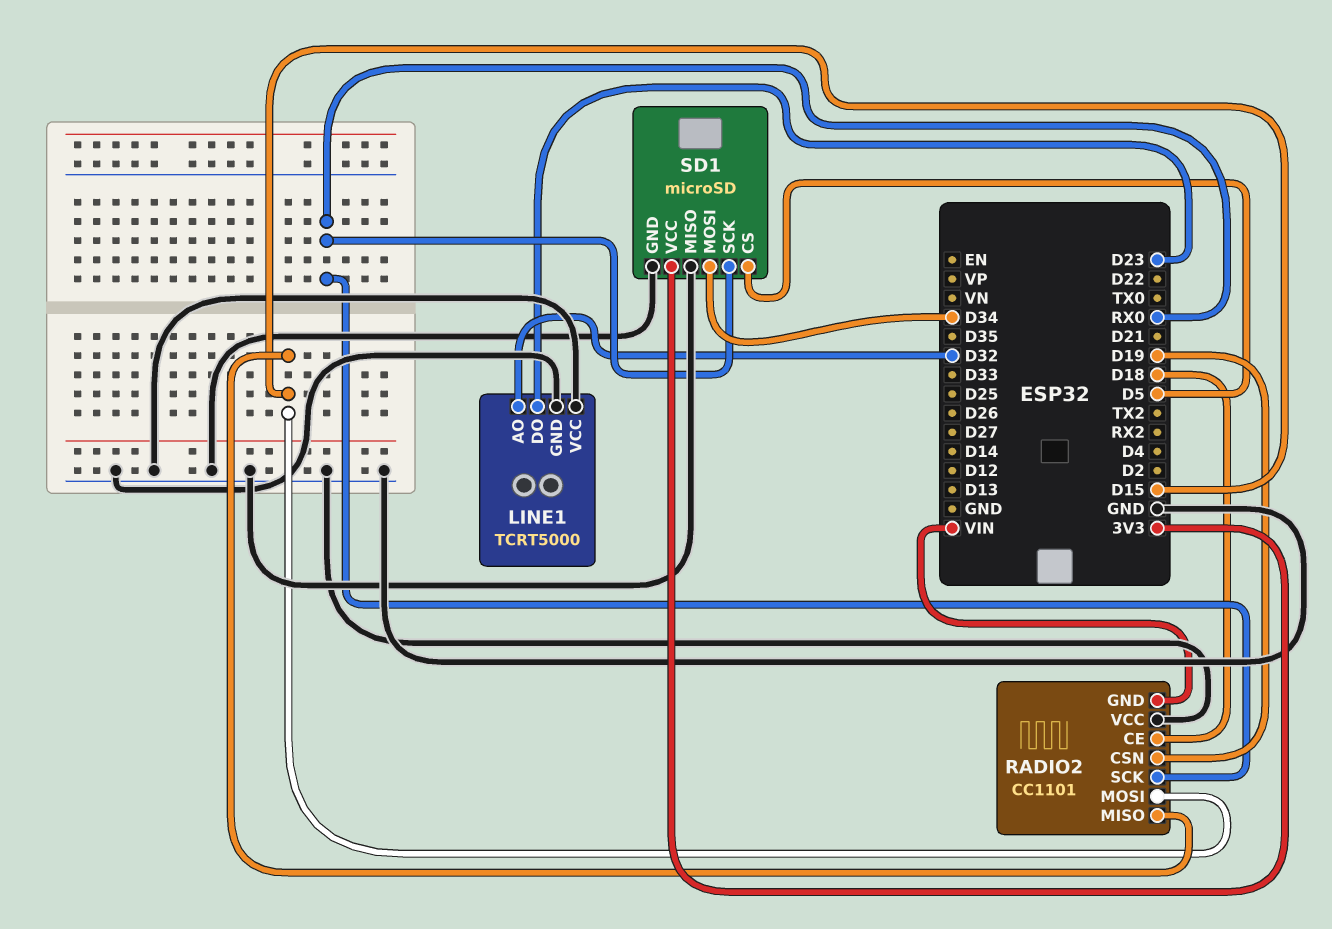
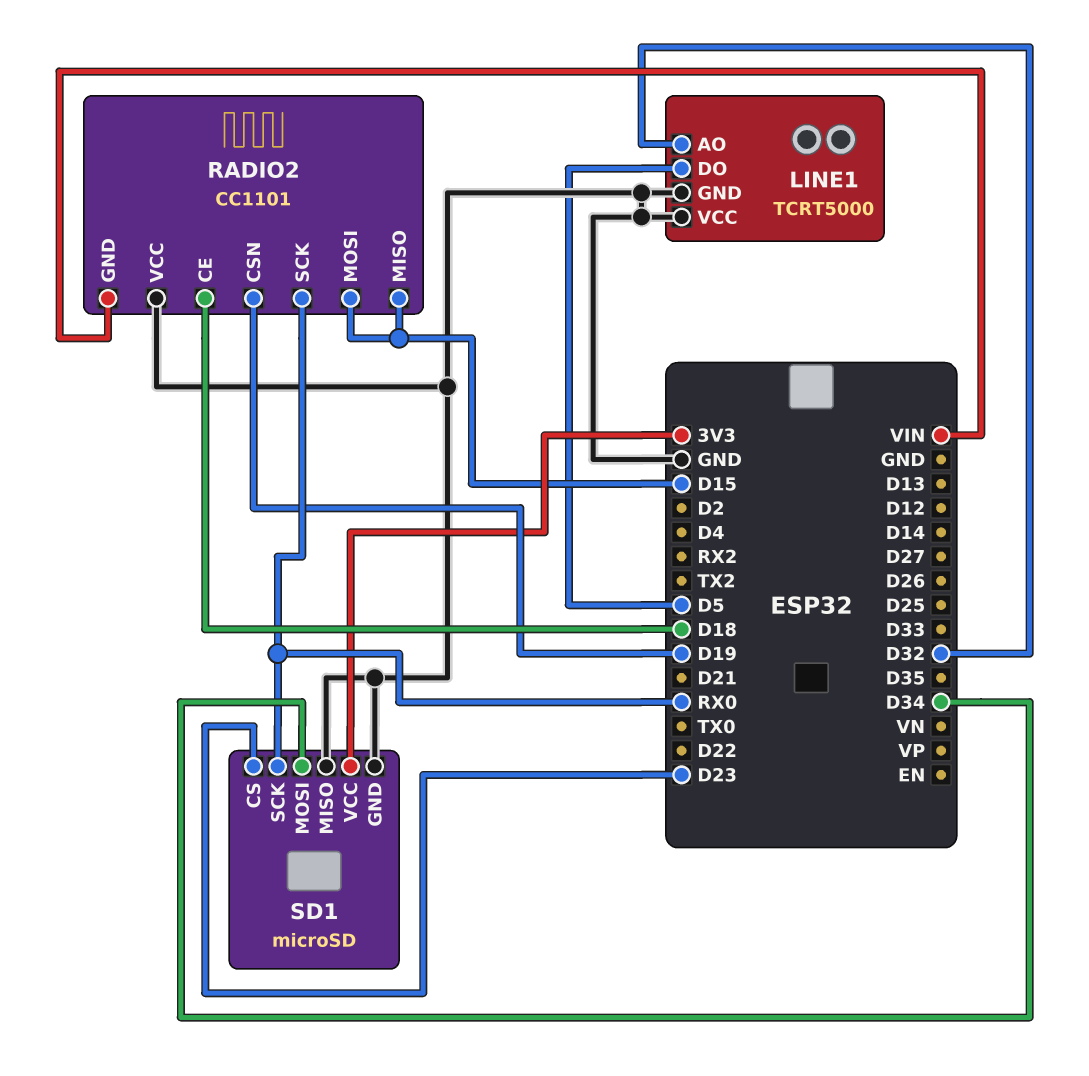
LINE1 pin DO: D23 -> D5
SD1 pin CS: D5 -> D23

